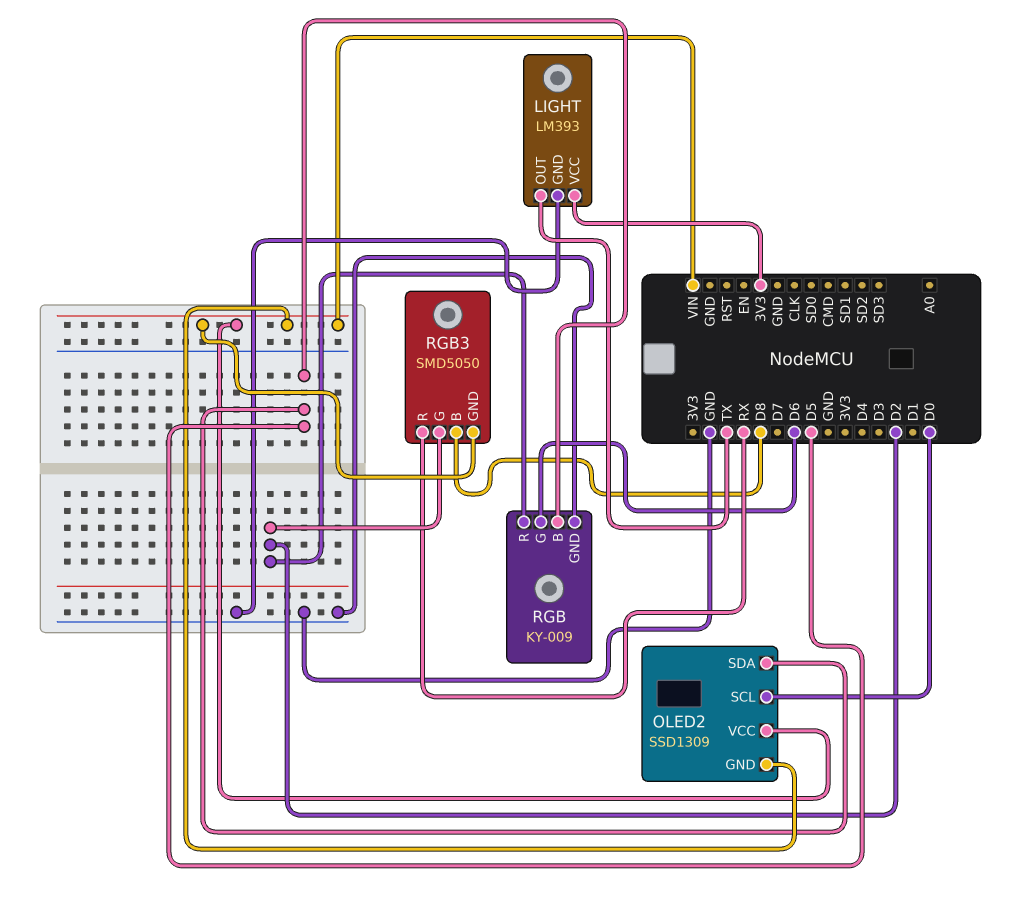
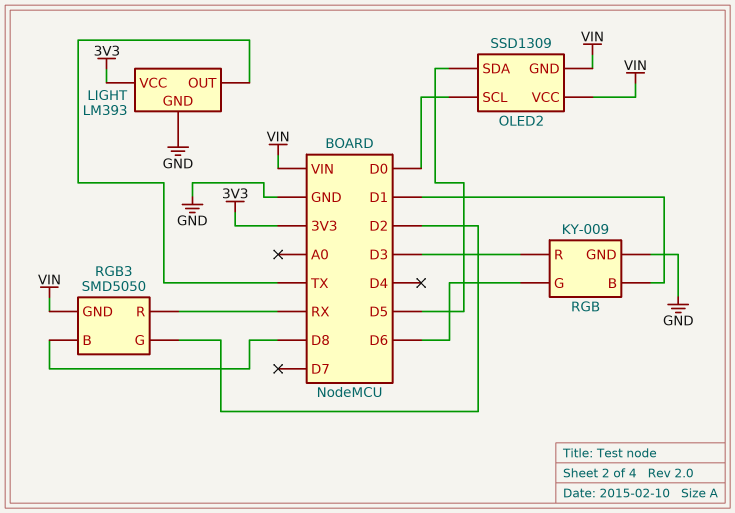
RGB pin B: D5 -> D1
RGB pin R: D2 -> D3

